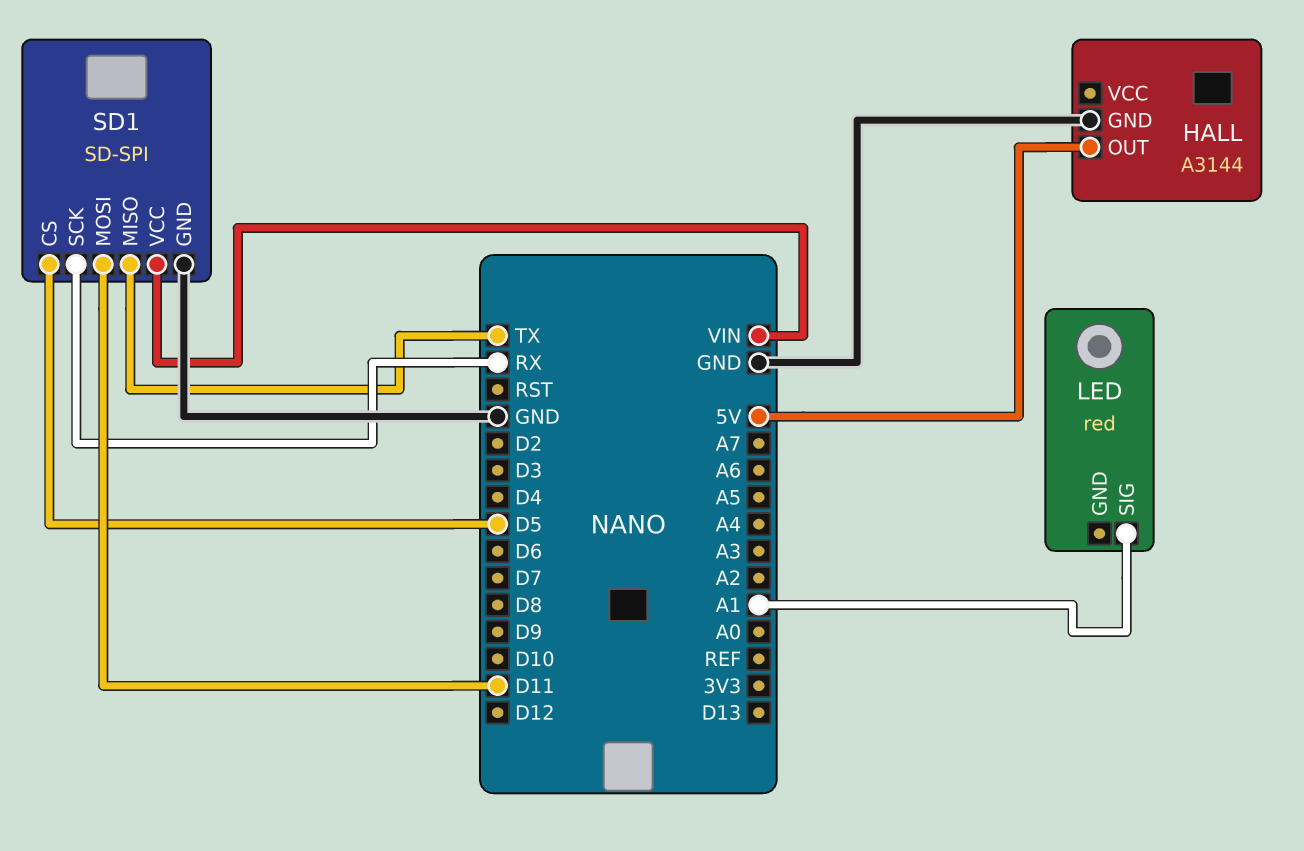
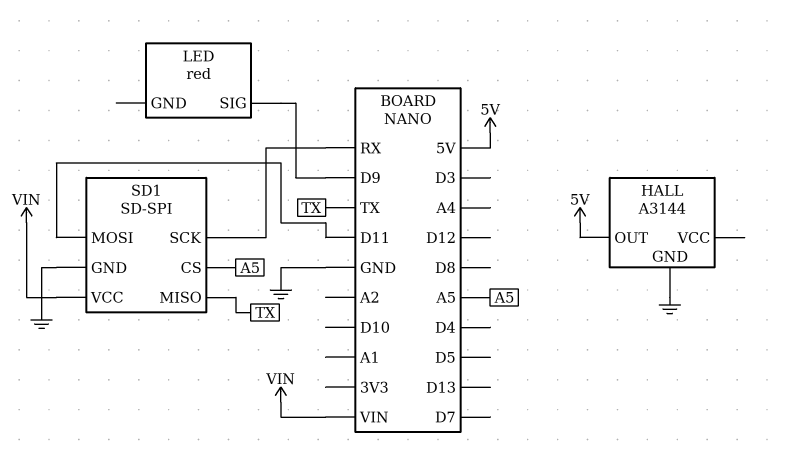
LED pin SIG: A1 -> D9
SD1 pin CS: D5 -> A5

